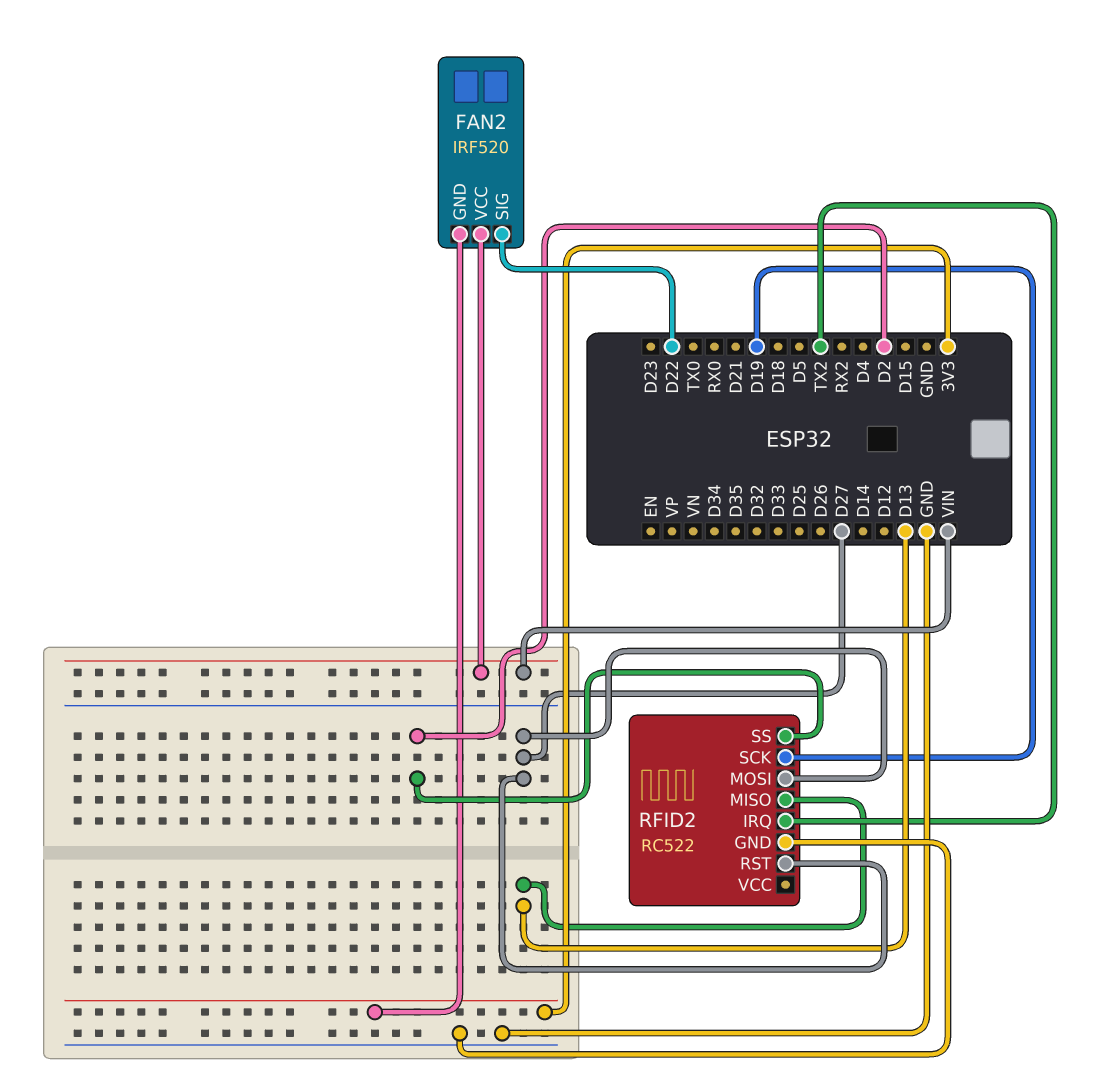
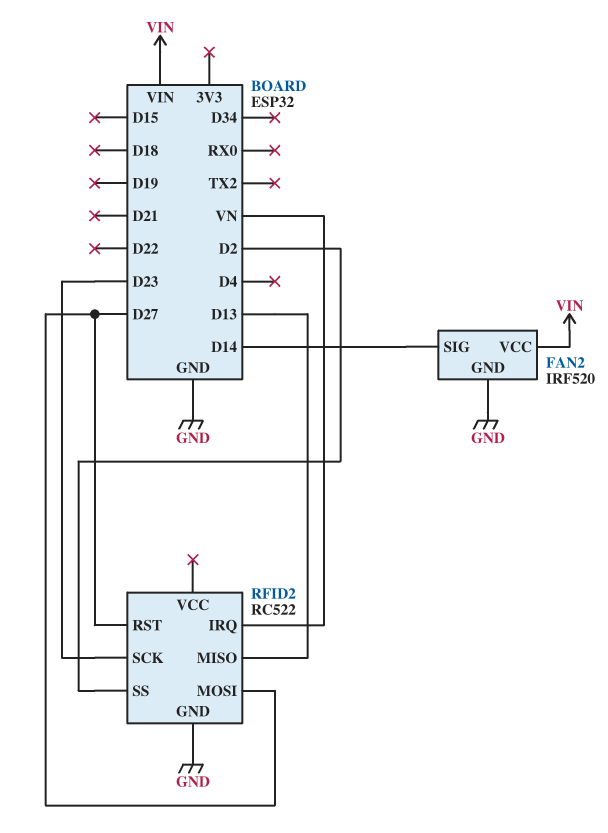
FAN2 pin GND: 3V3 -> GND
FAN2 pin SIG: D22 -> D14
RFID2 pin IRQ: TX2 -> VN
RFID2 pin SCK: D19 -> D23

